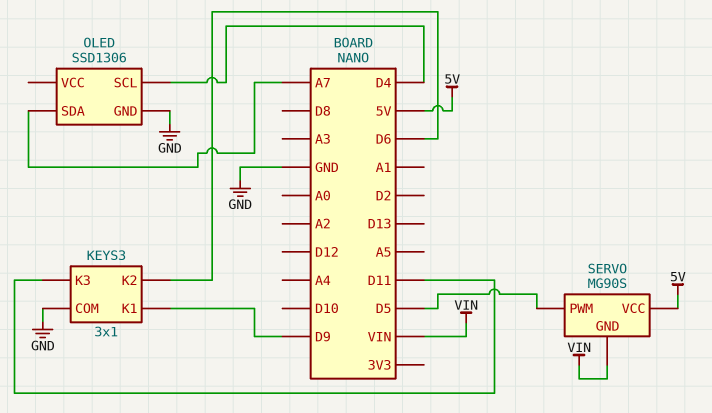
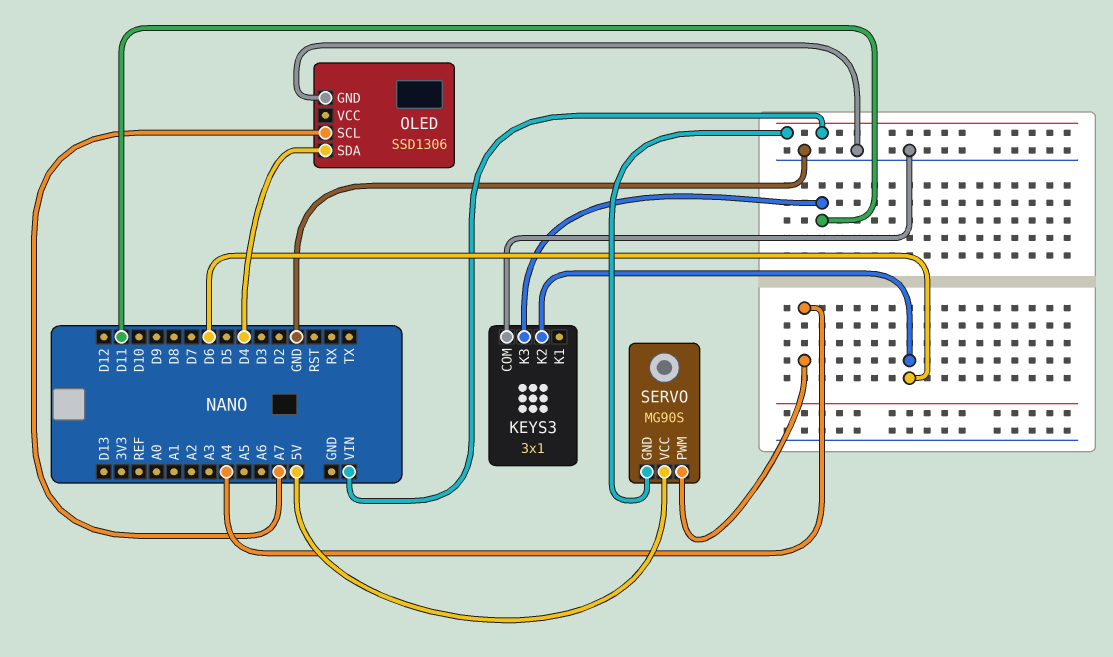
KEYS3 pin K1: D9 -> none
OLED pin SCL: D4 -> A7
OLED pin SDA: A7 -> D4
SERVO pin PWM: D5 -> A4

